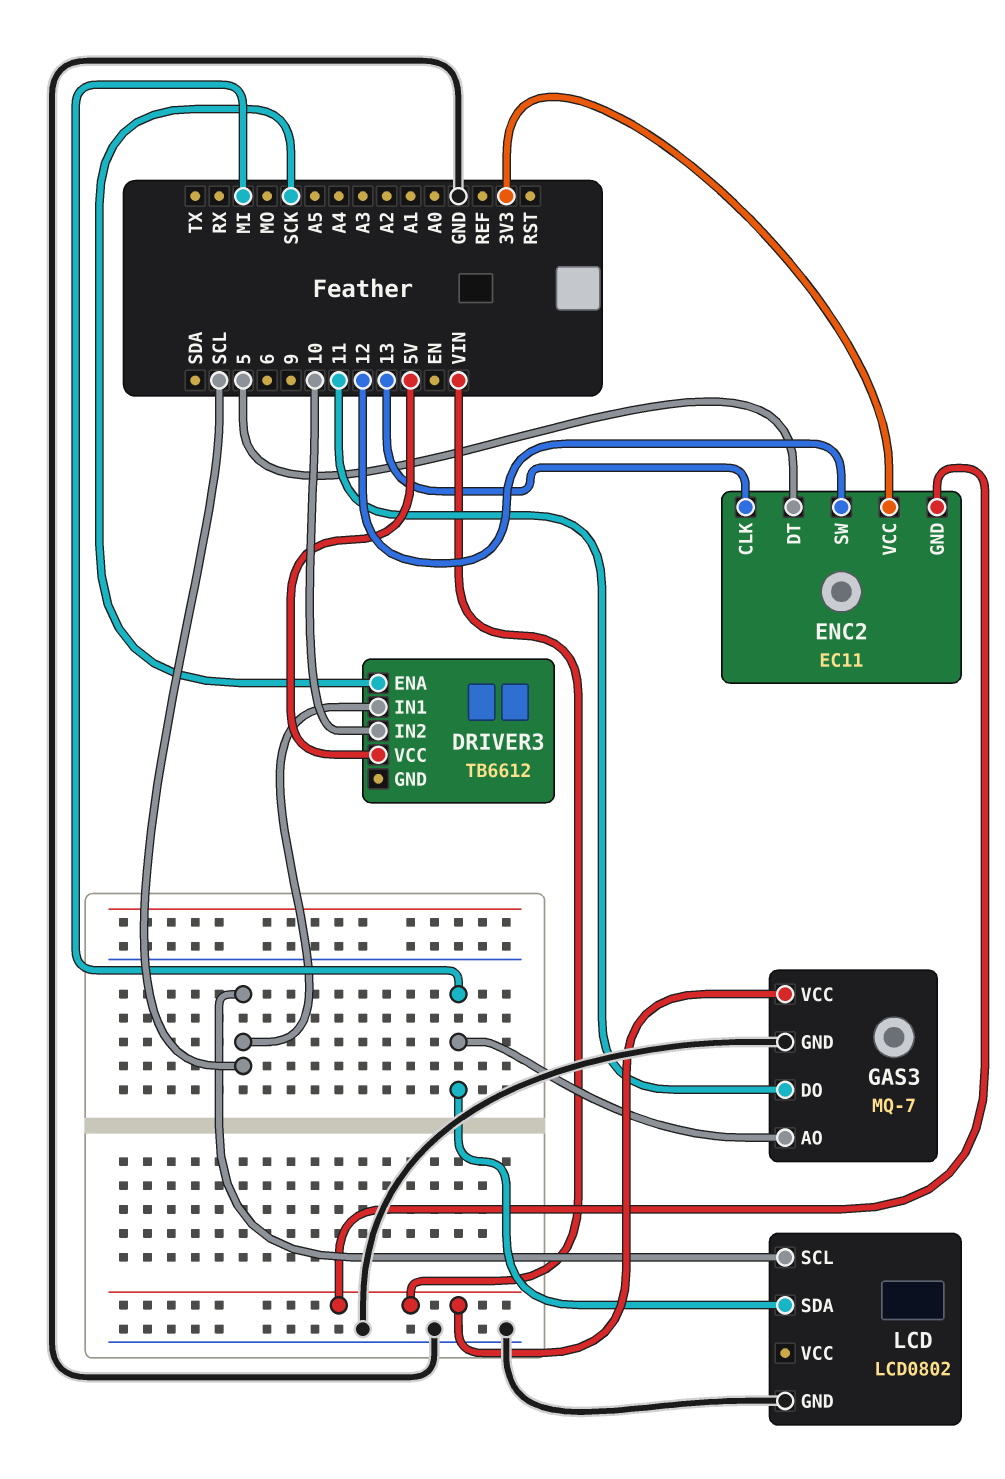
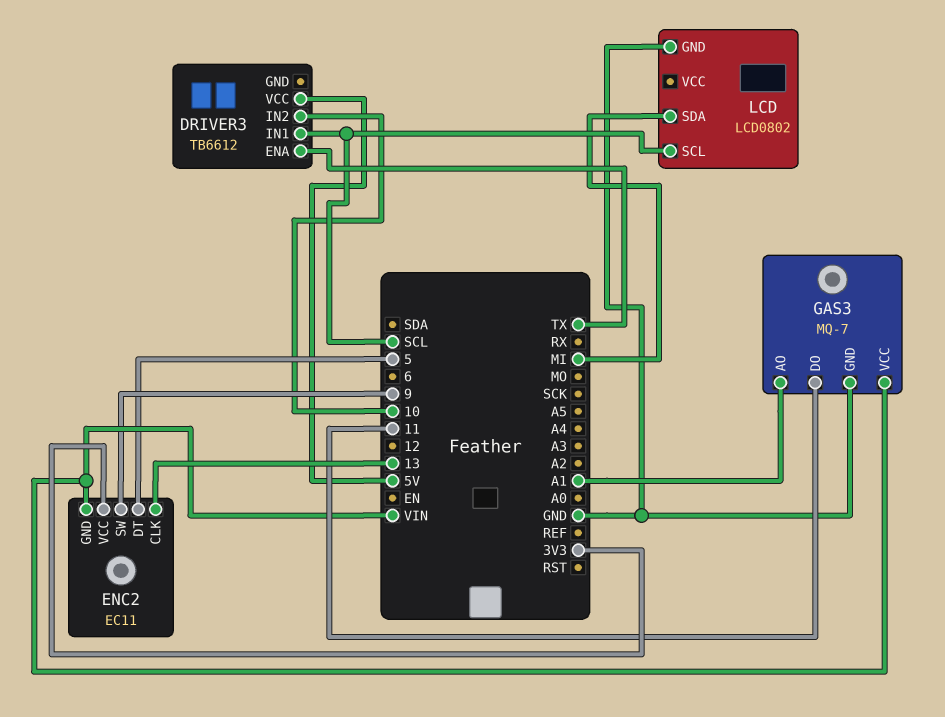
DRIVER3 pin ENA: SCK -> TX
ENC2 pin SW: 12 -> 9
GAS3 pin AO: MI -> A1

